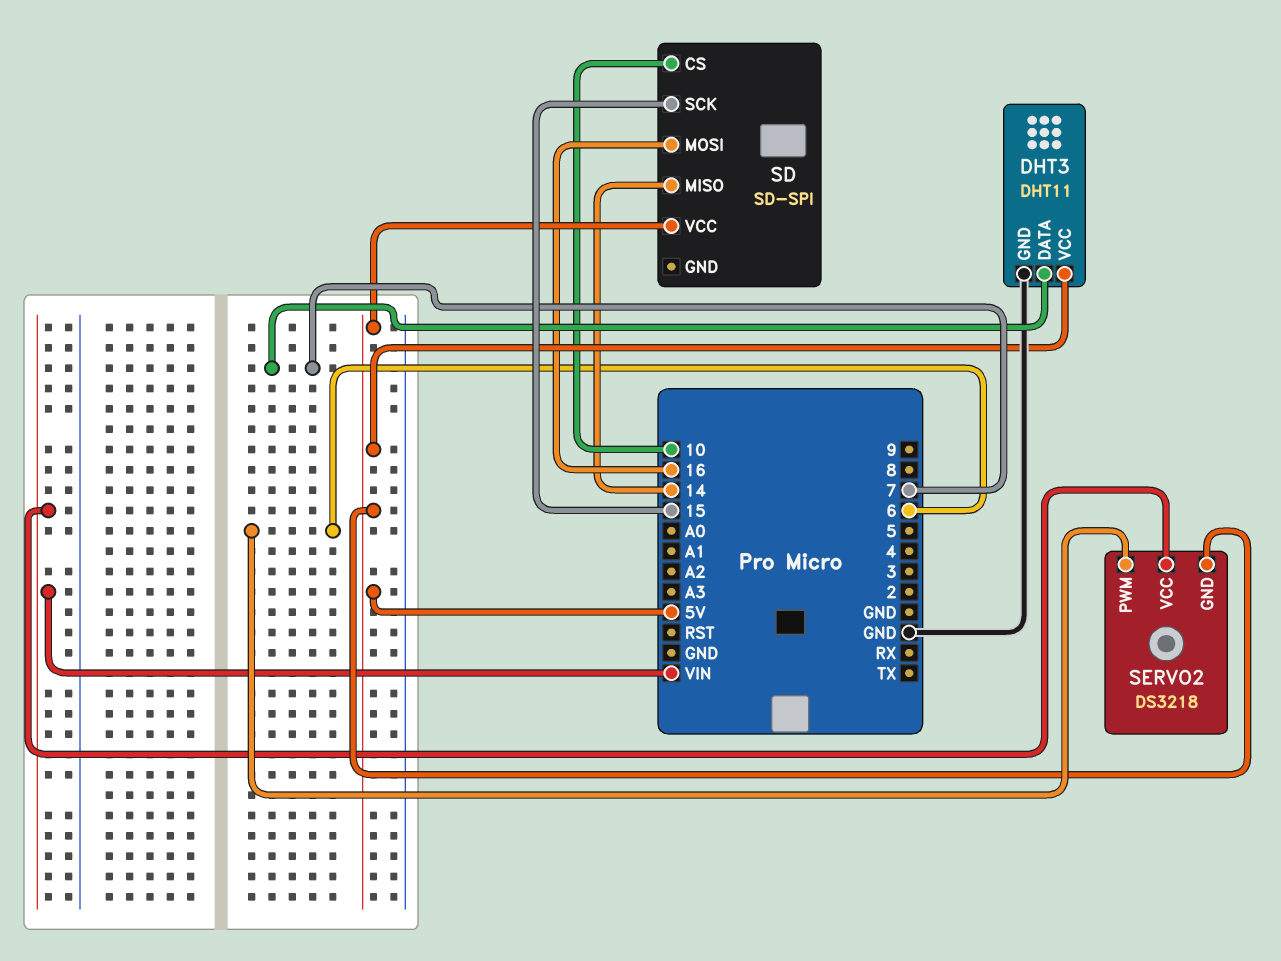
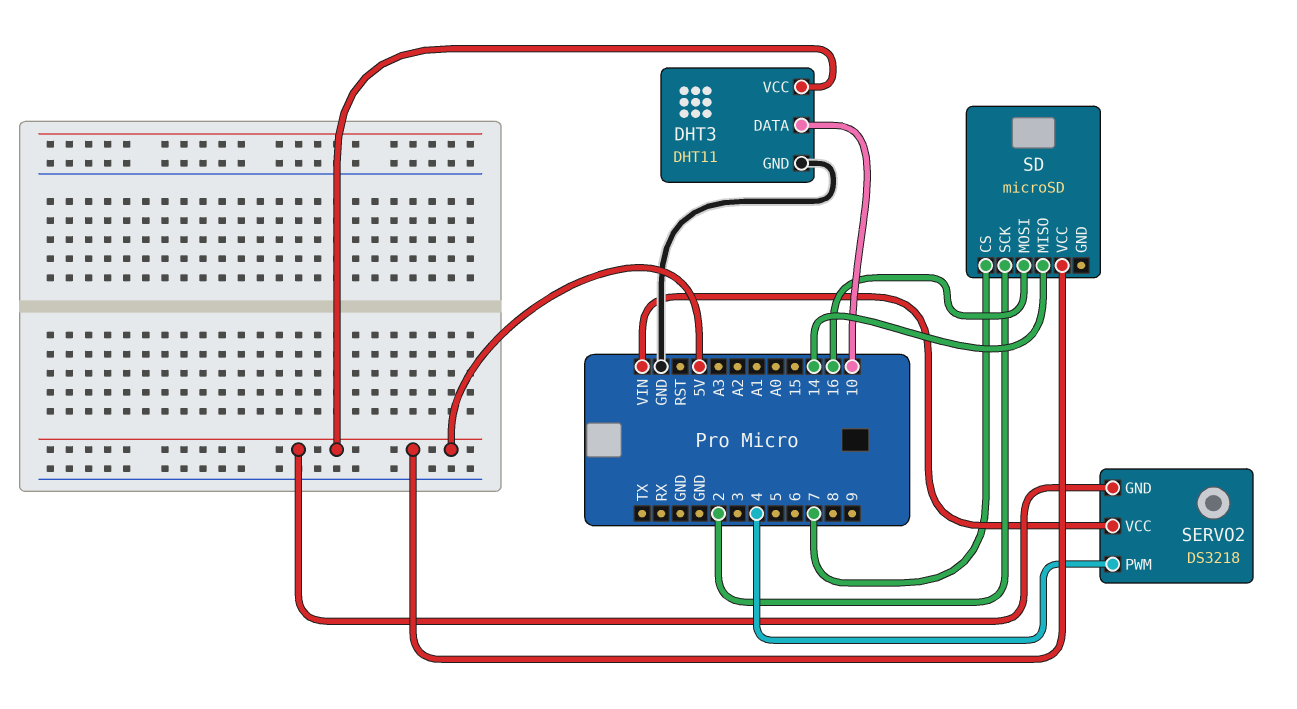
DHT3 pin DATA: 7 -> 10
SD: SD-SPI -> microSD
SD pin CS: 10 -> 7
SD pin SCK: 15 -> 2
SERVO2 pin PWM: 6 -> 4

